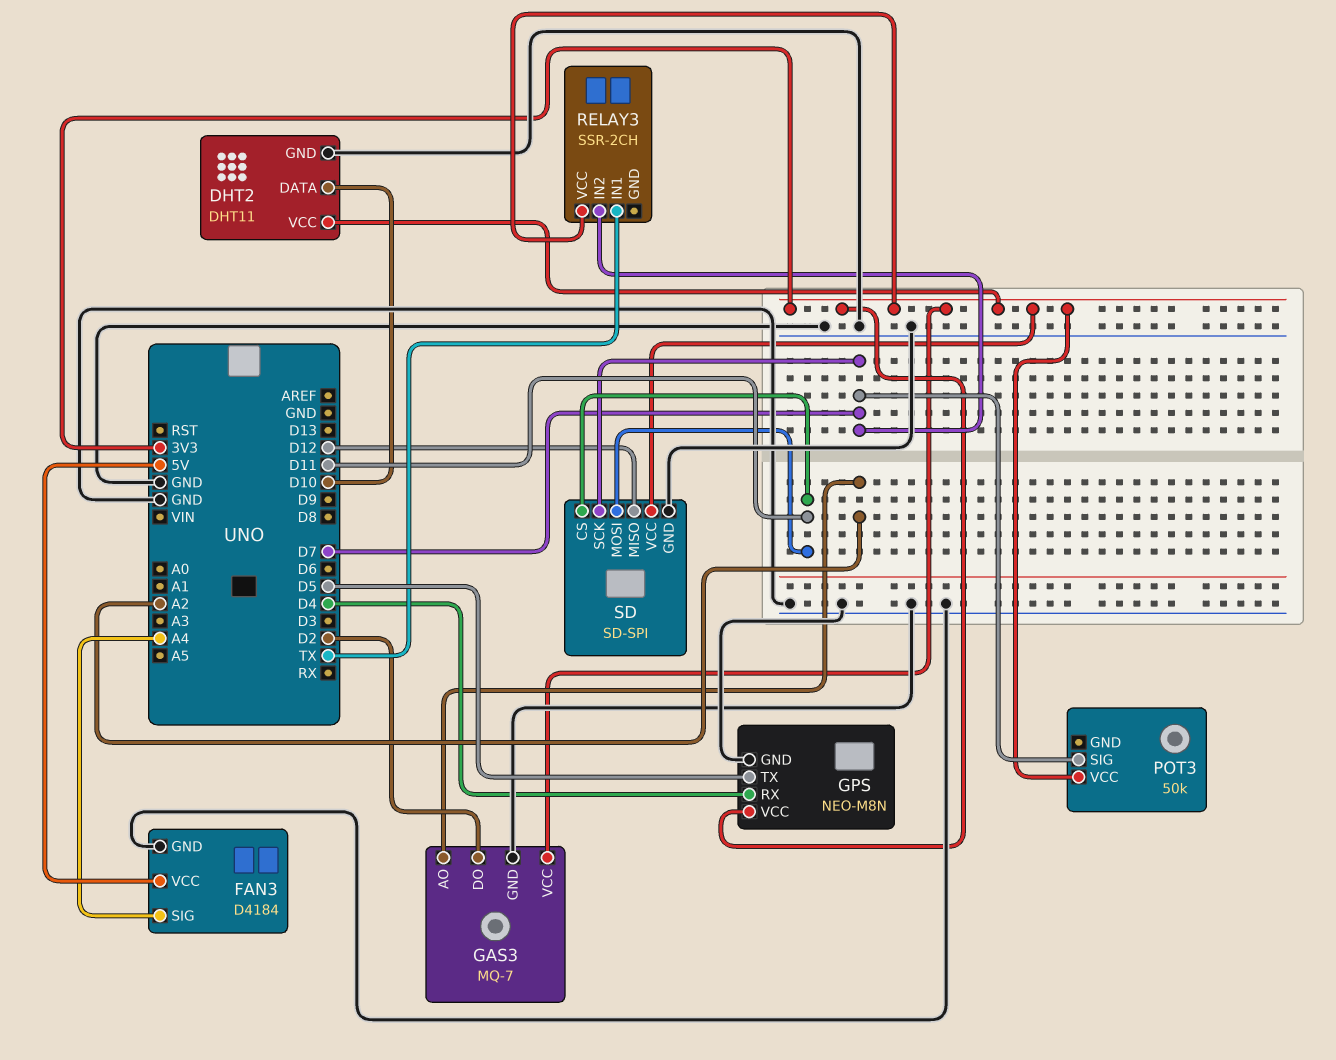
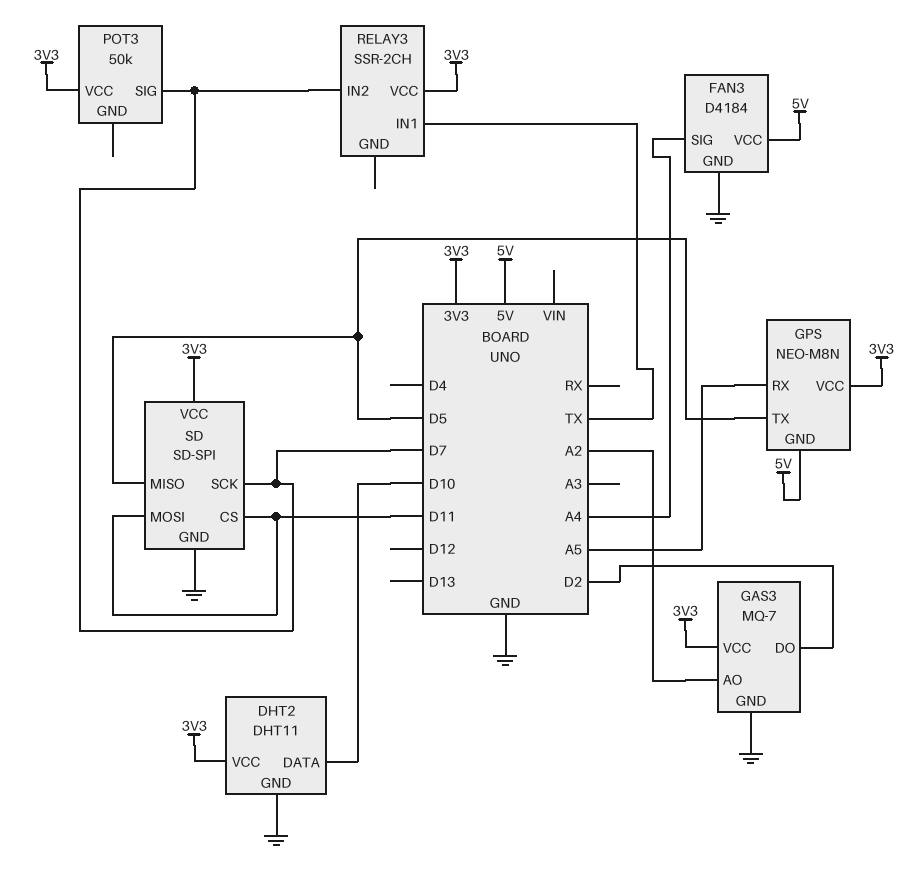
GPS pin GND: GND -> 5V
GPS pin RX: D4 -> A5
SD pin MISO: D12 -> D5

